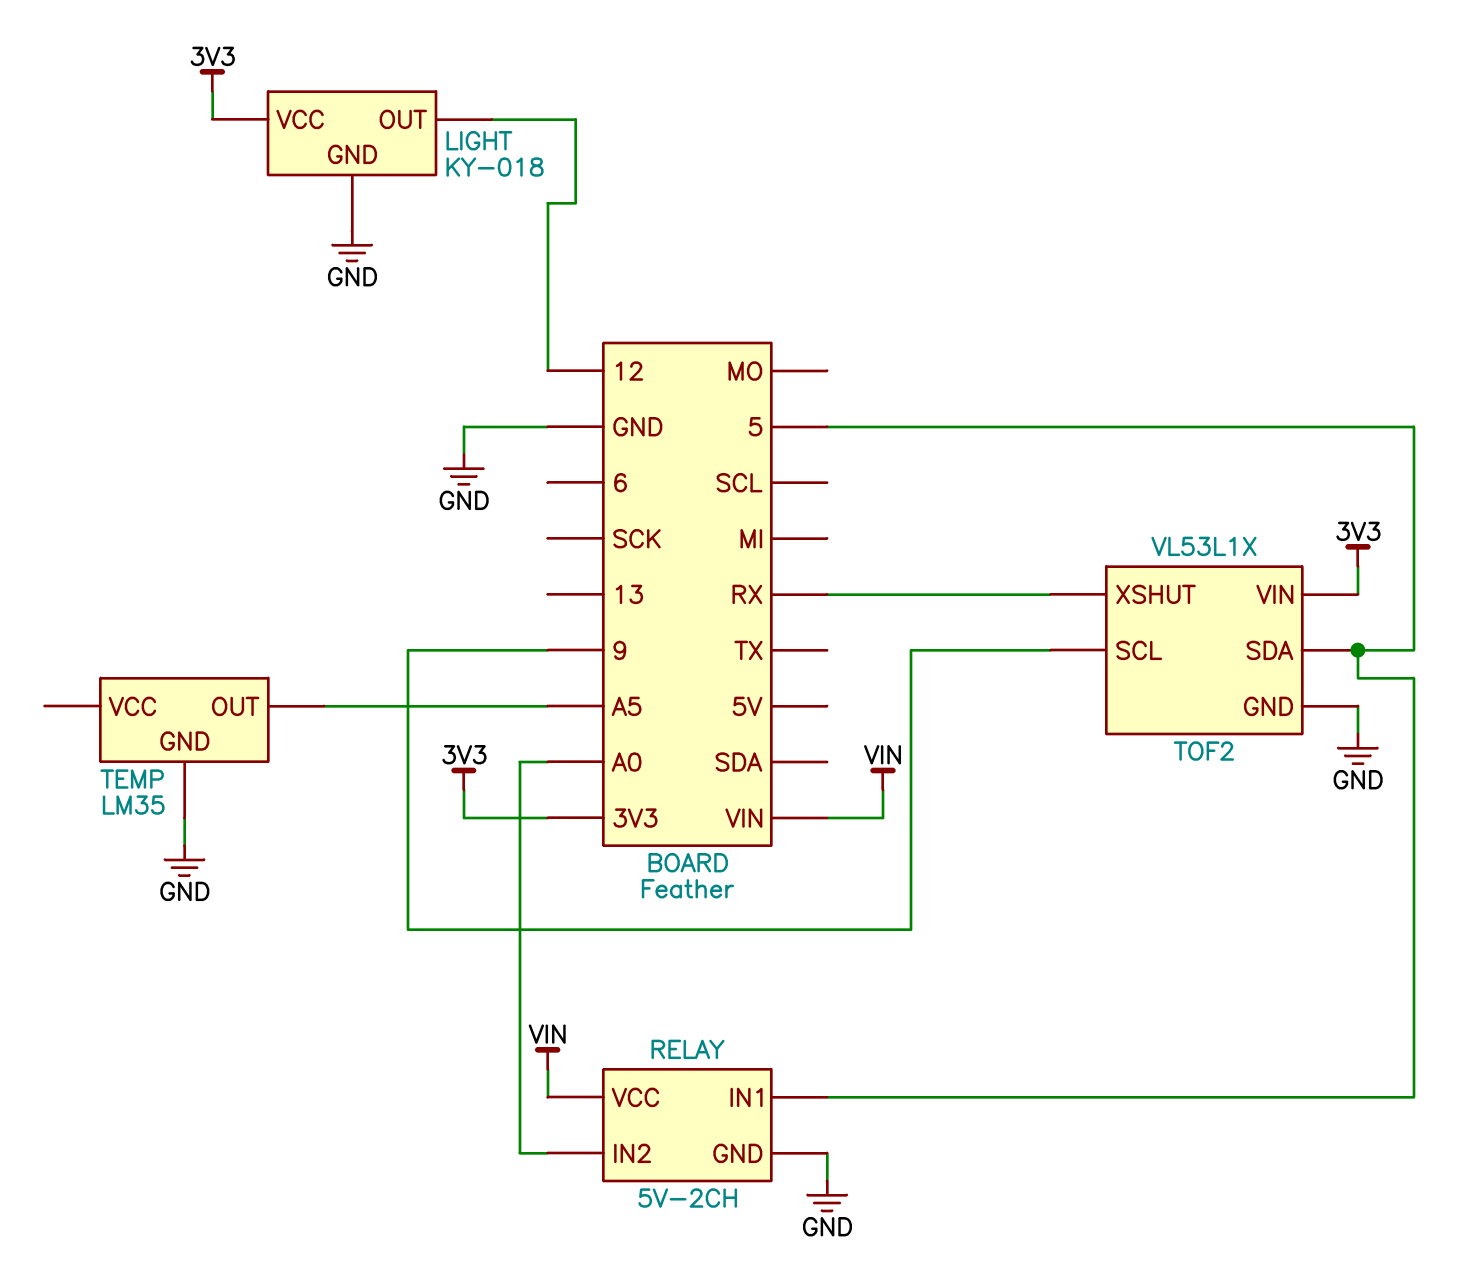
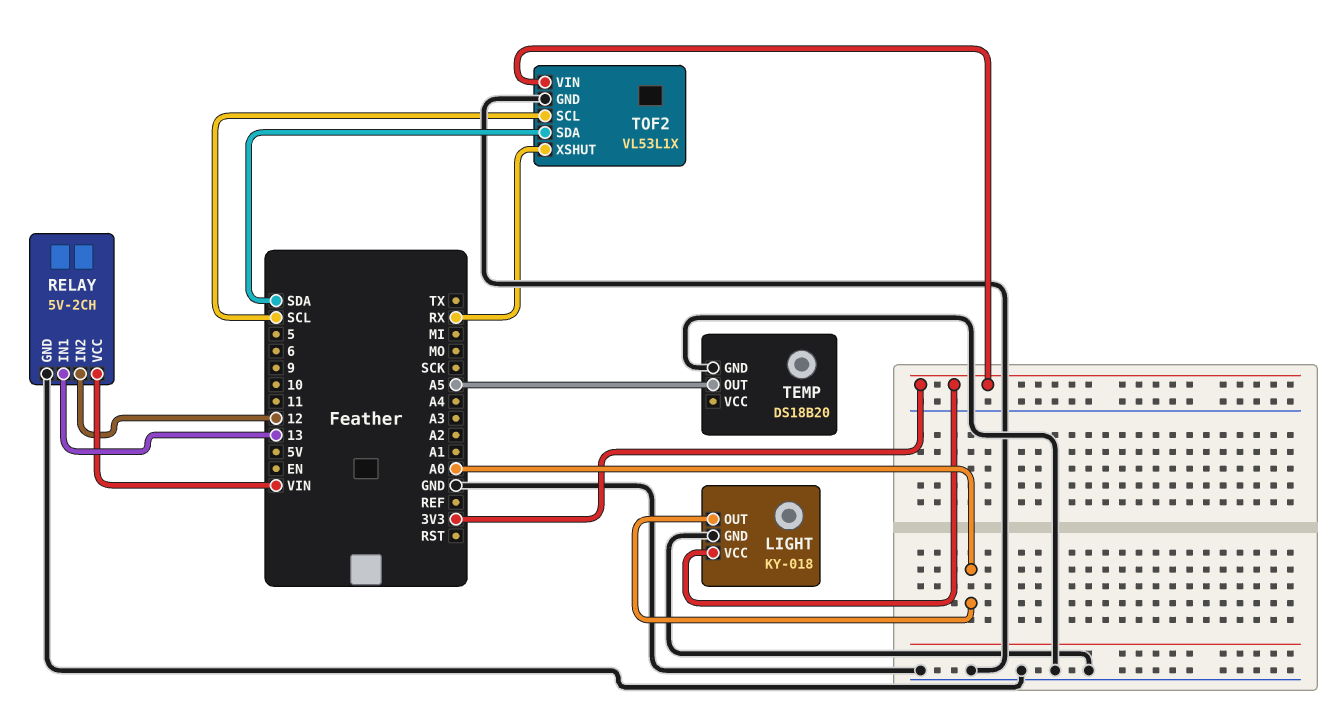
LIGHT pin OUT: 12 -> A0
RELAY pin IN1: 5 -> 13
RELAY pin IN2: A0 -> 12
TEMP: LM35 -> DS18B20
TOF2 pin SCL: 9 -> SCL
TOF2 pin SDA: 5 -> SDA

